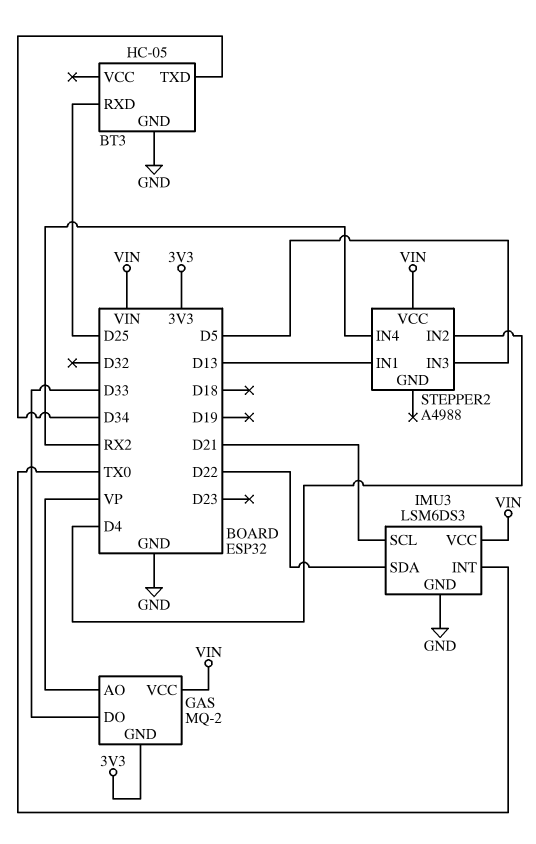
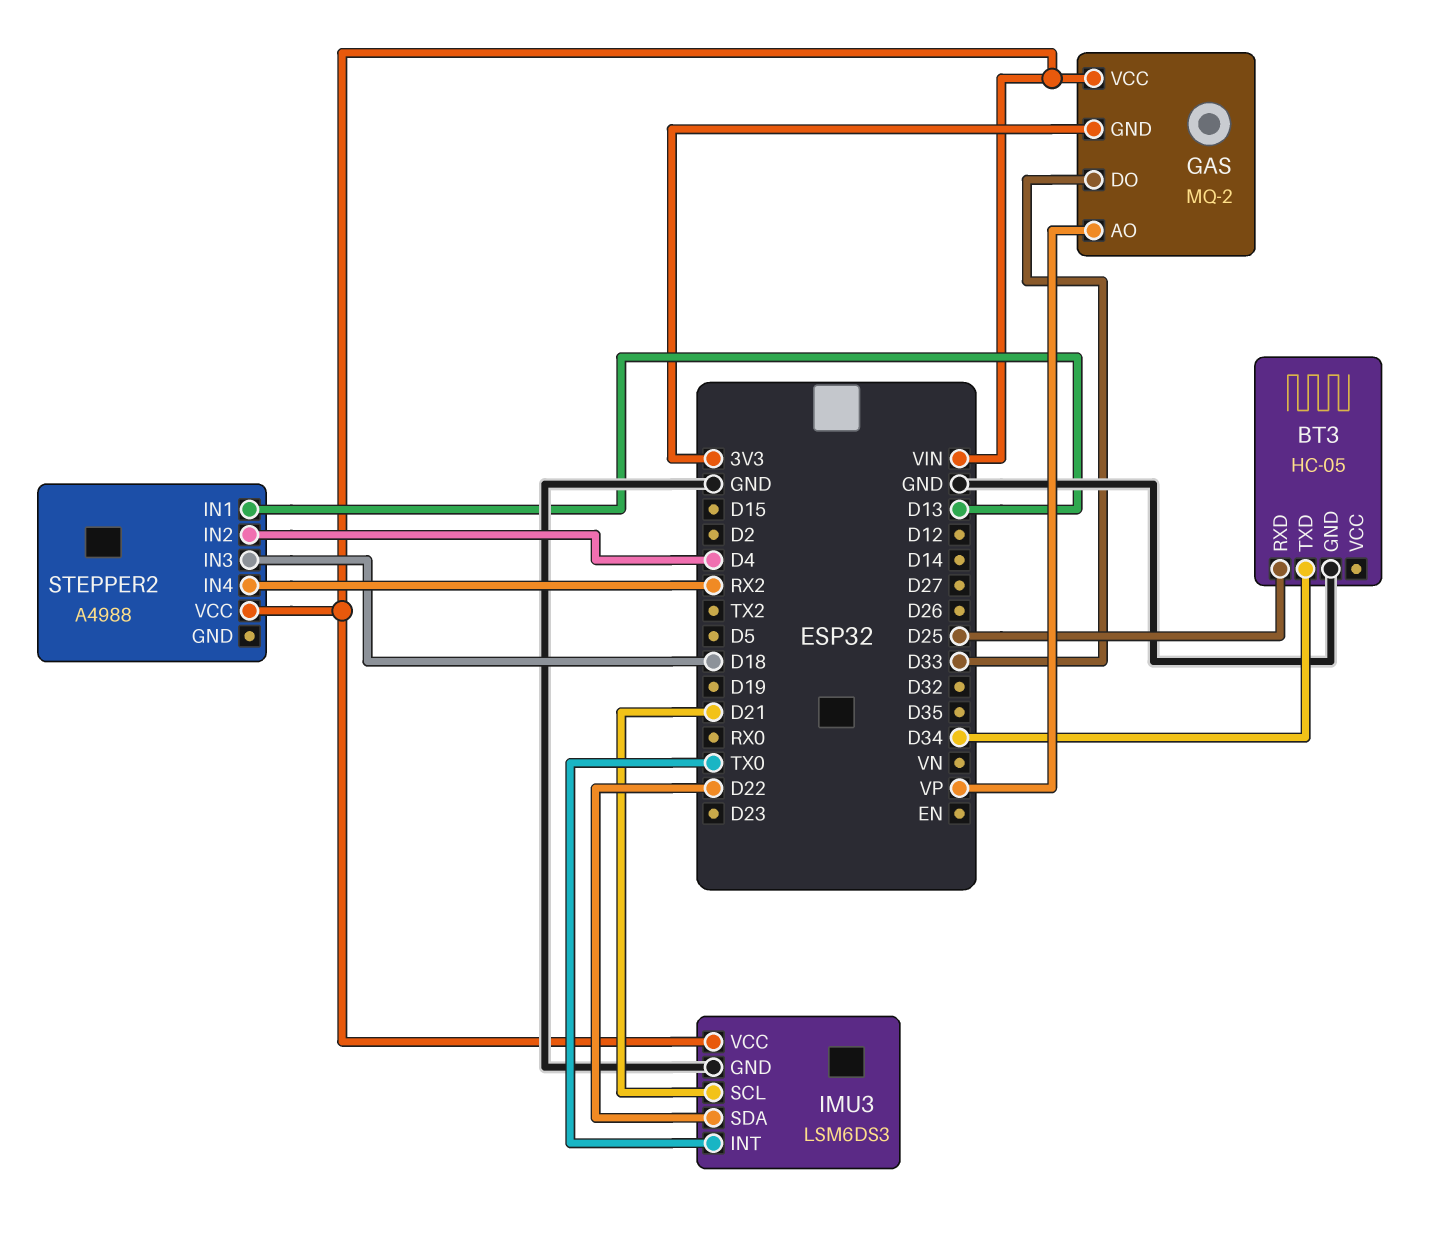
STEPPER2 pin IN3: D5 -> D18

